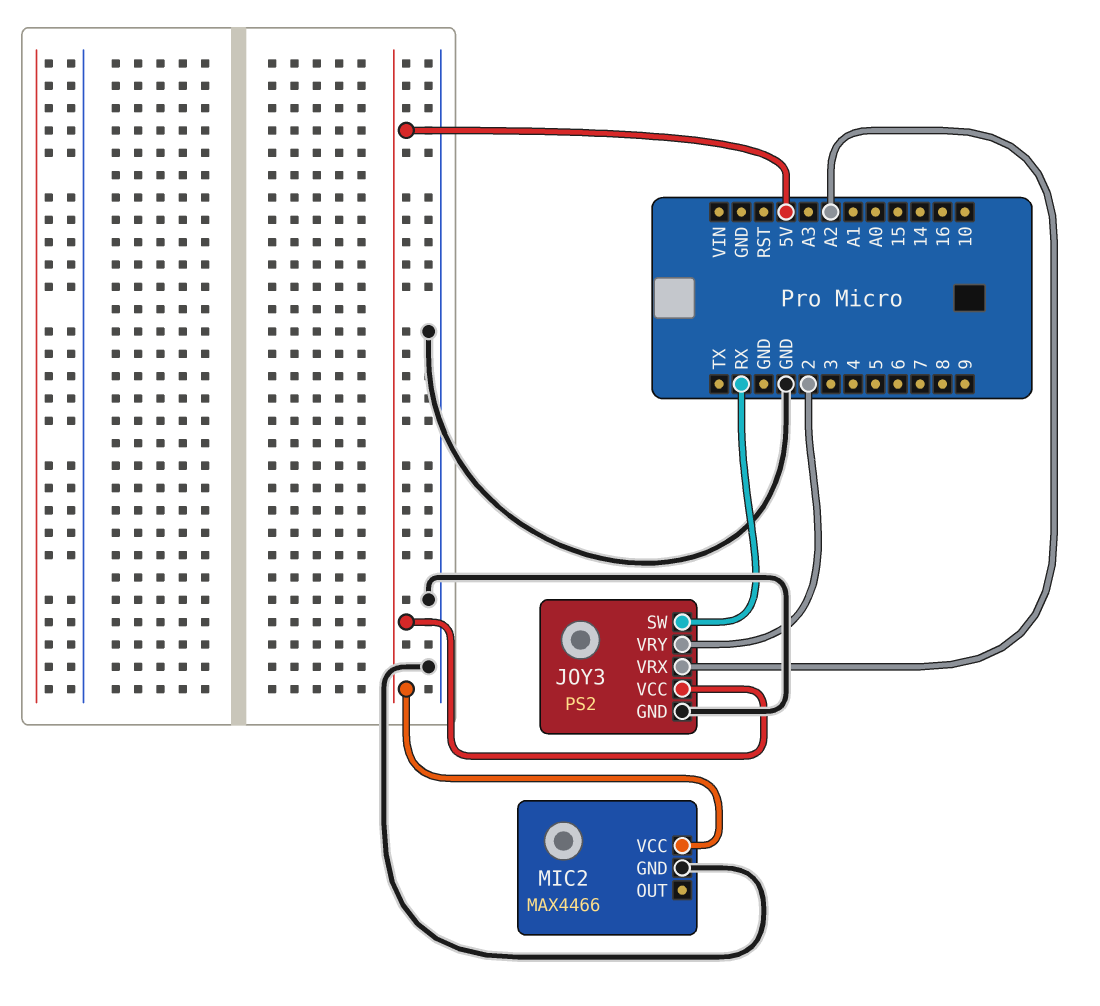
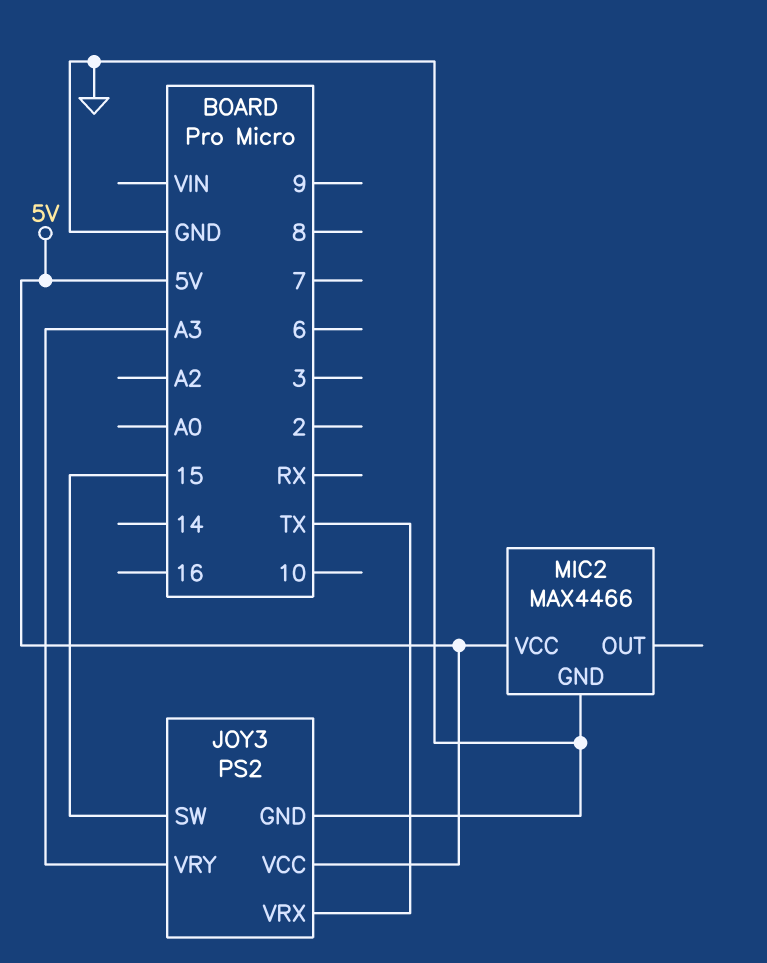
JOY3 pin SW: RX -> 15
JOY3 pin VRX: A2 -> TX
JOY3 pin VRY: 2 -> A3

